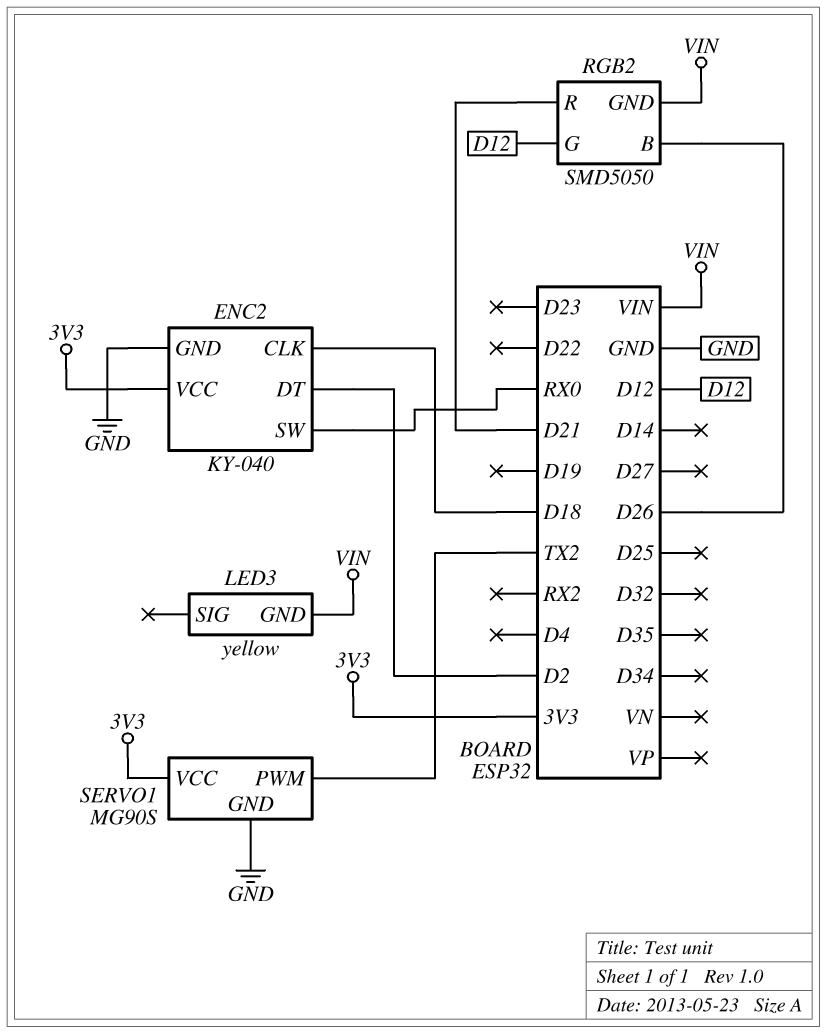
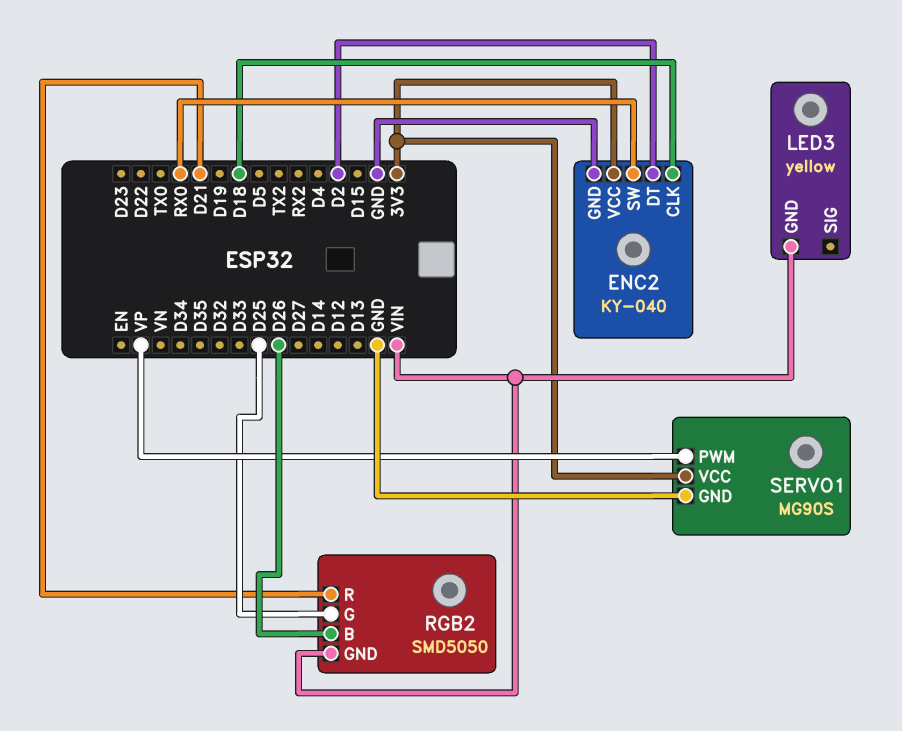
RGB2 pin G: D12 -> D25
SERVO1 pin PWM: TX2 -> VP

